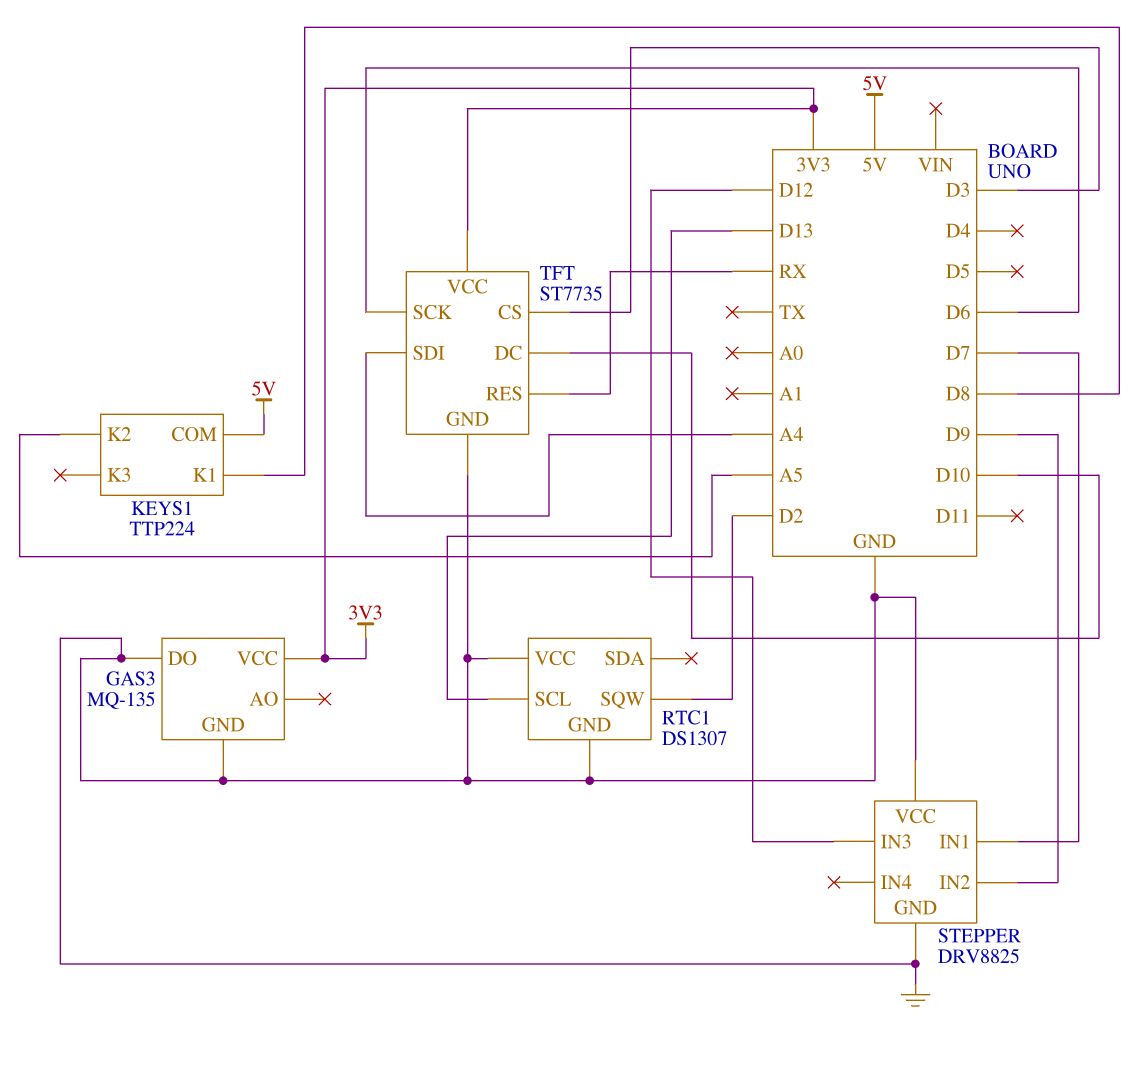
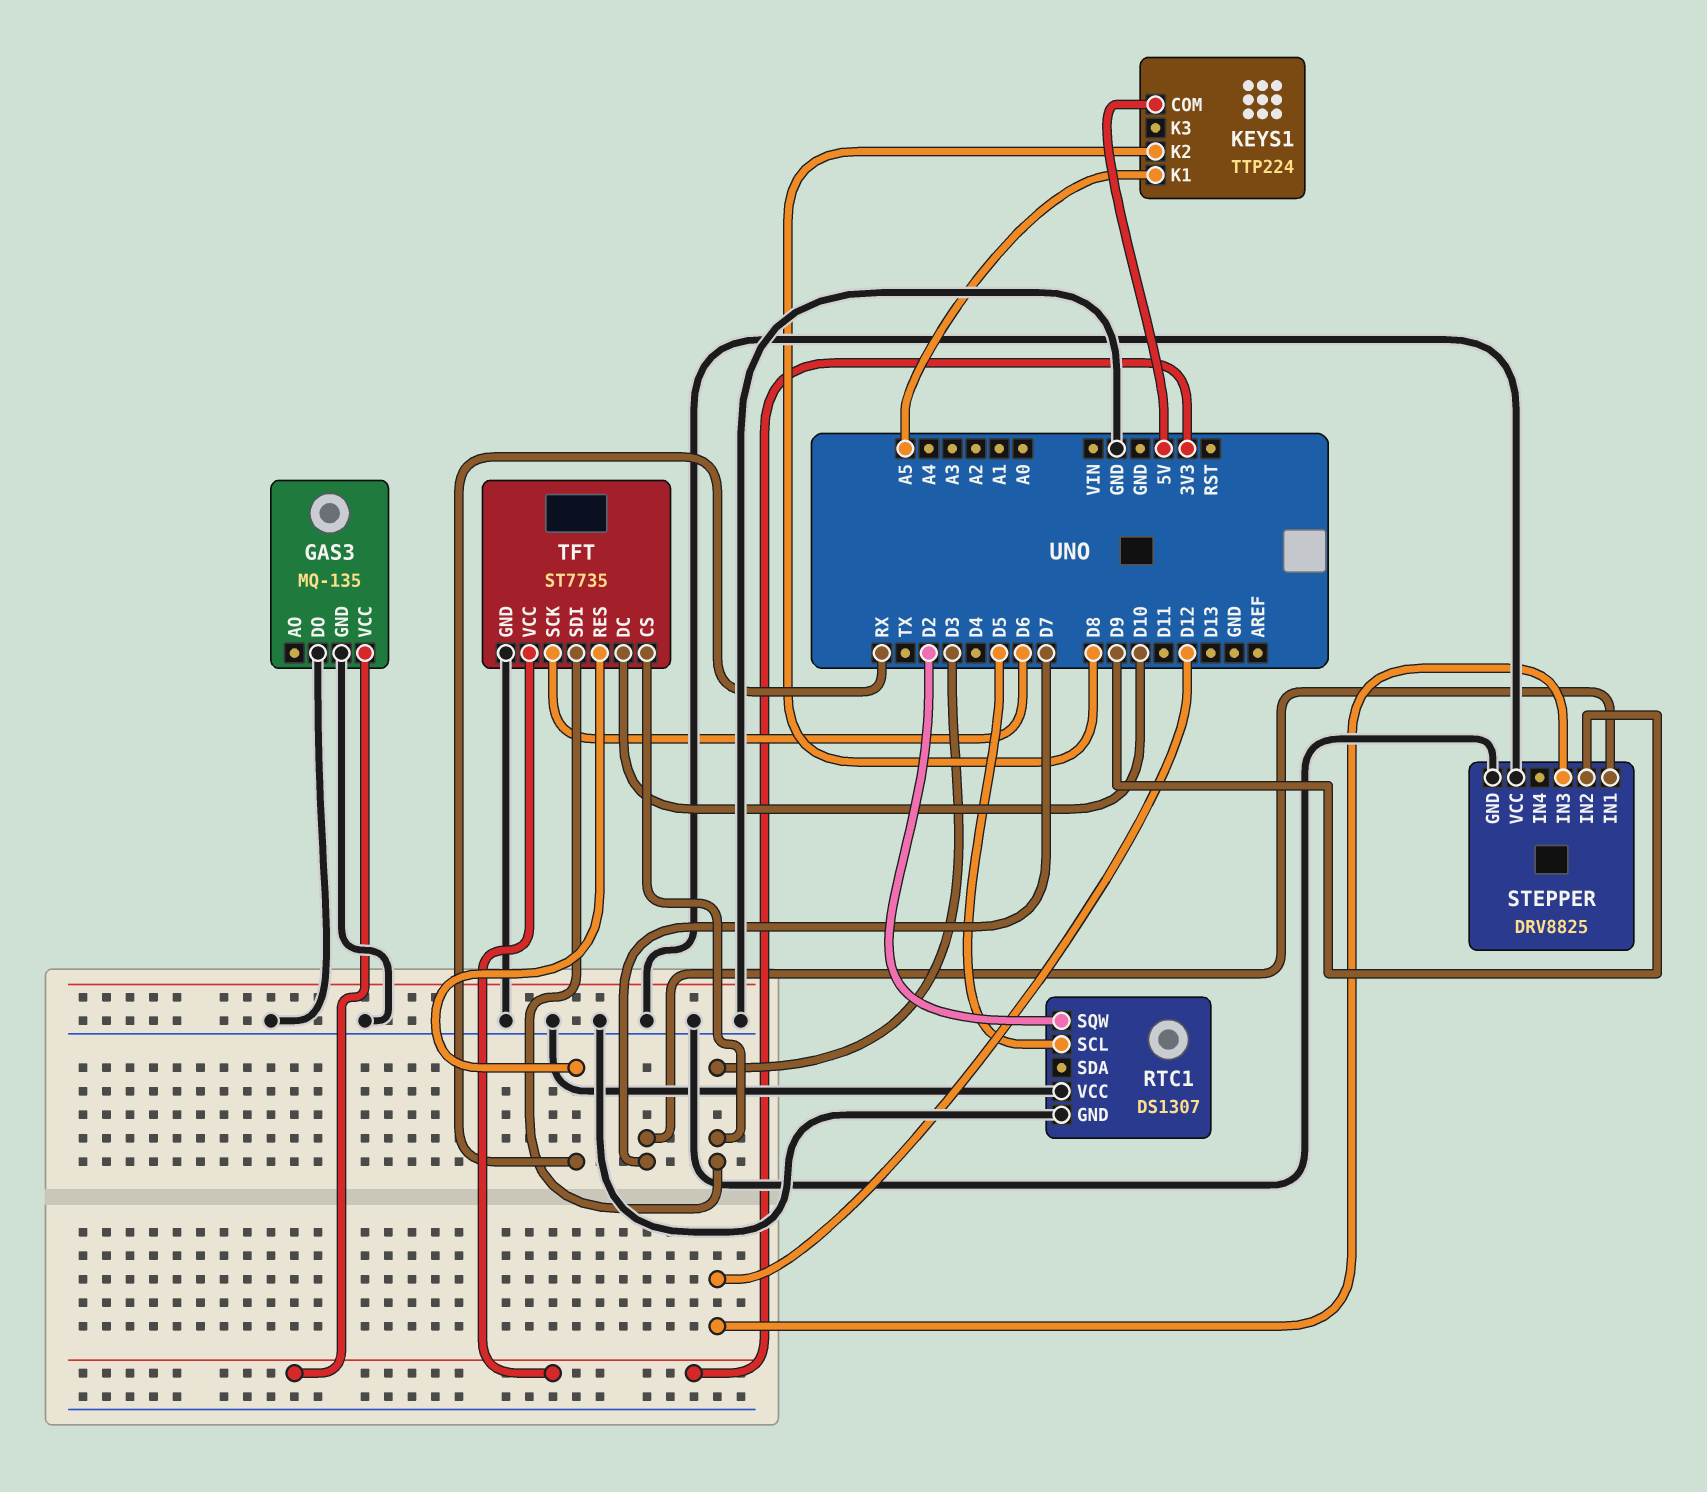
KEYS1 pin K1: D8 -> A5
KEYS1 pin K2: A5 -> D8
RTC1 pin SCL: D13 -> D5
TFT pin SDI: A4 -> D3

